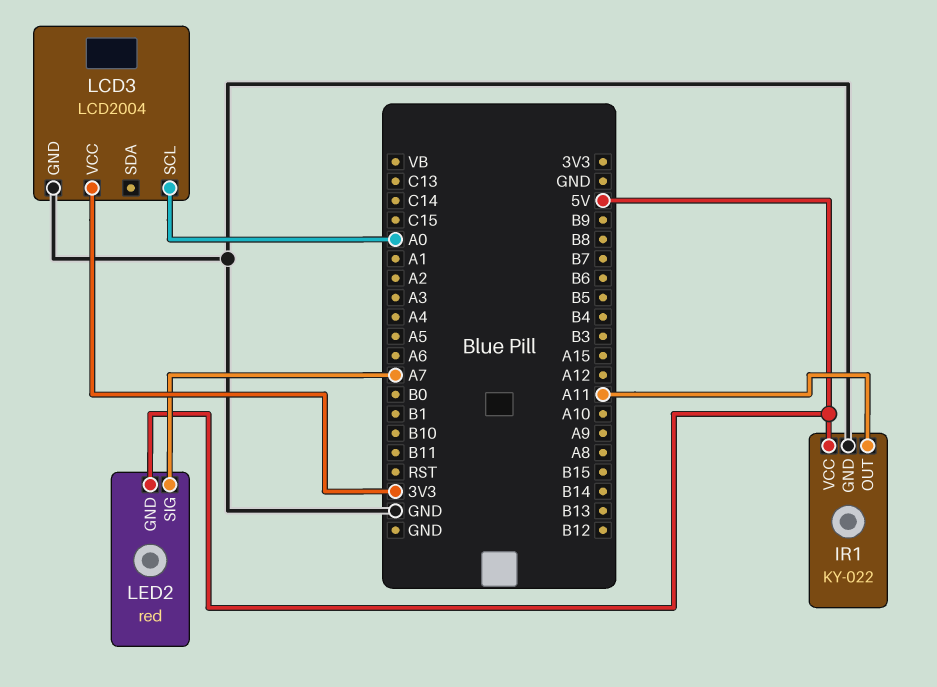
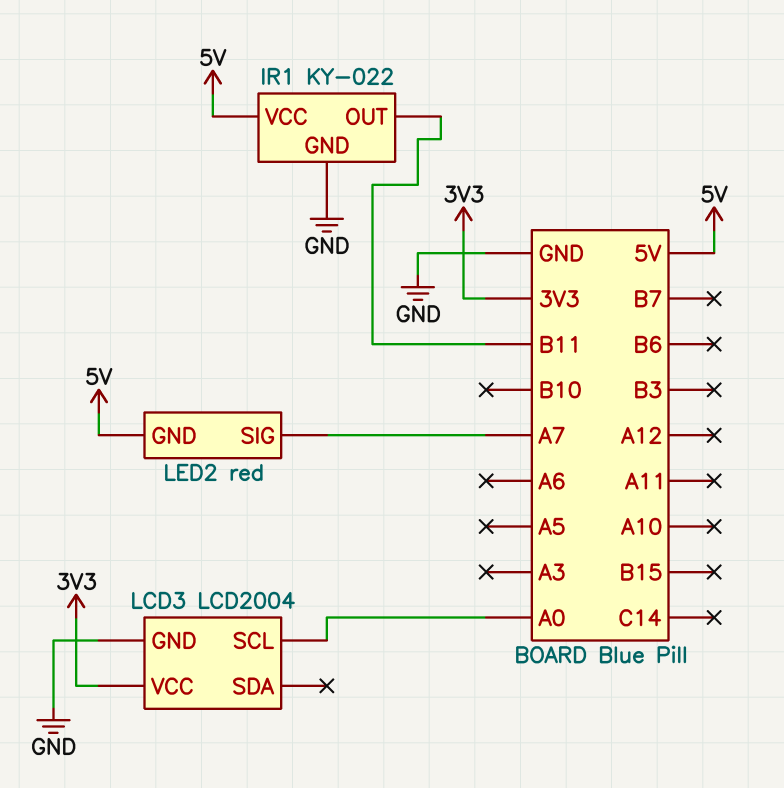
IR1 pin OUT: A11 -> B11

